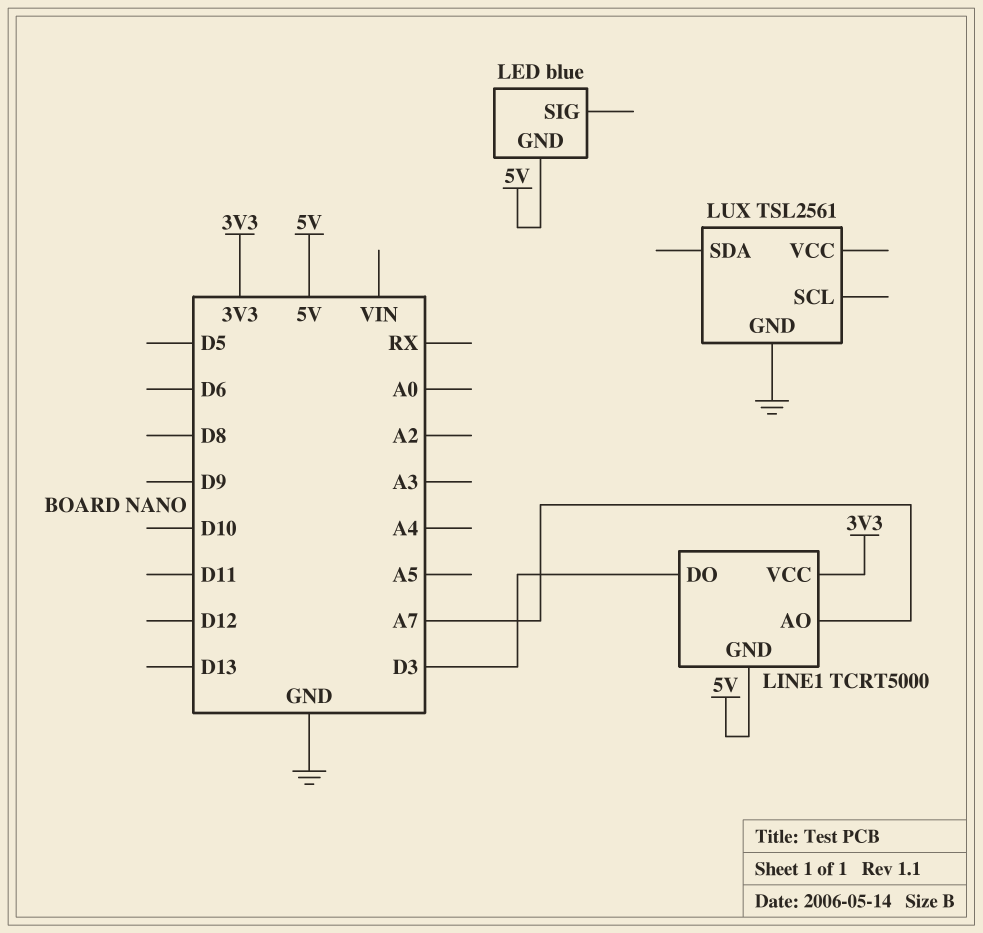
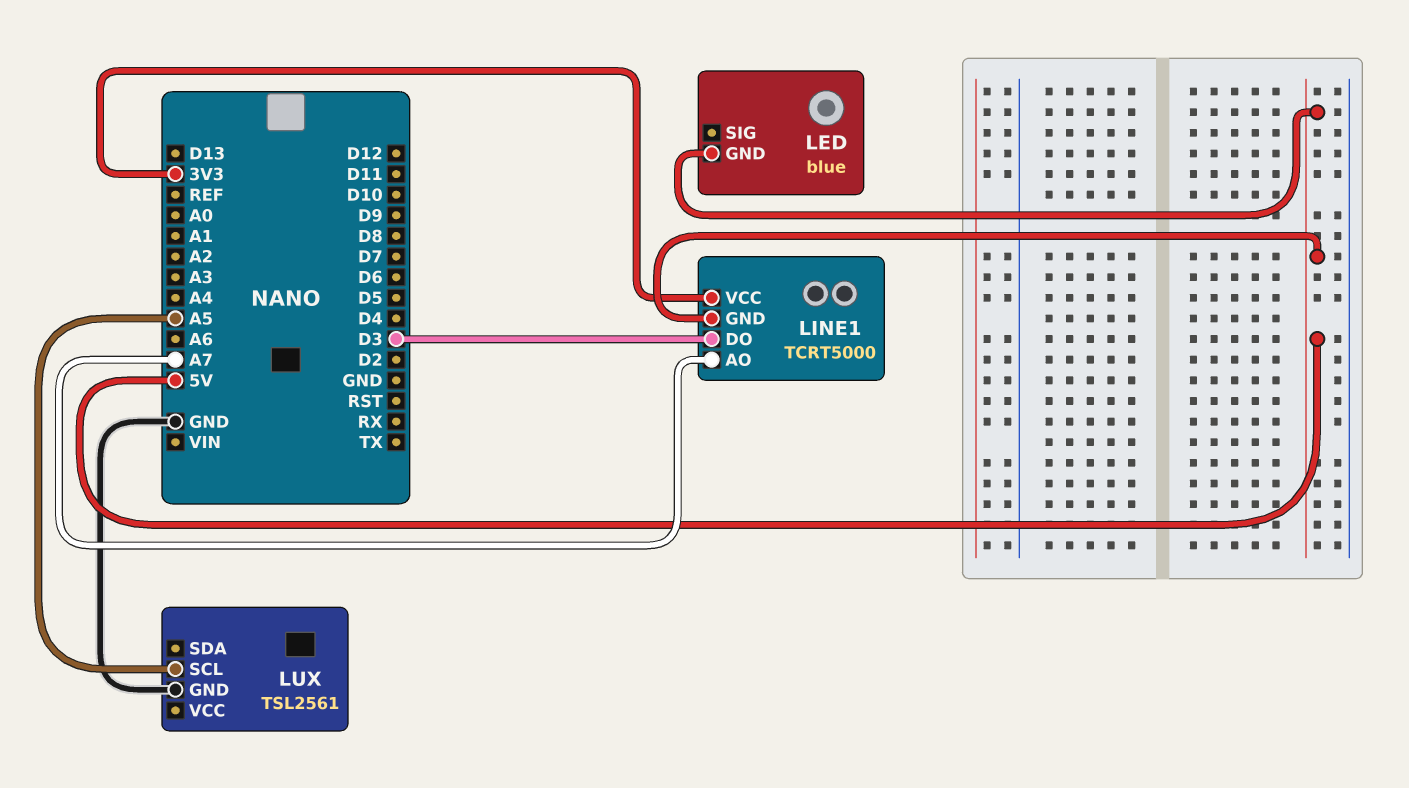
LUX pin SCL: none -> A5

